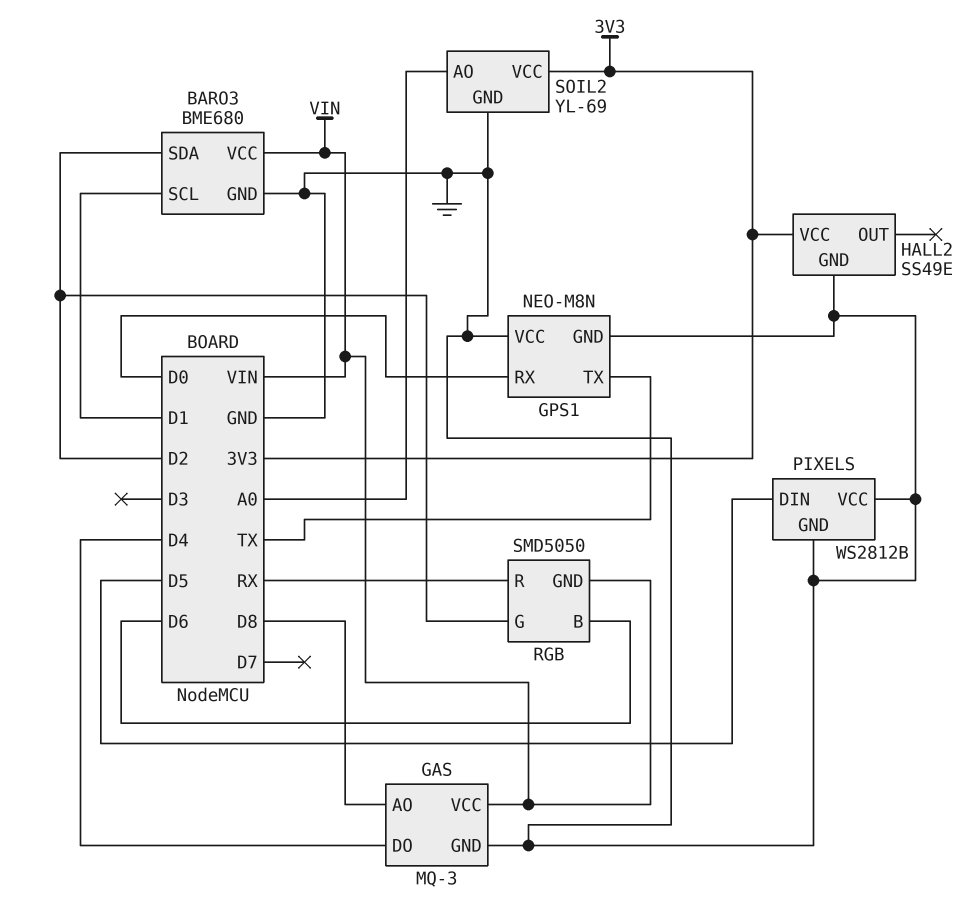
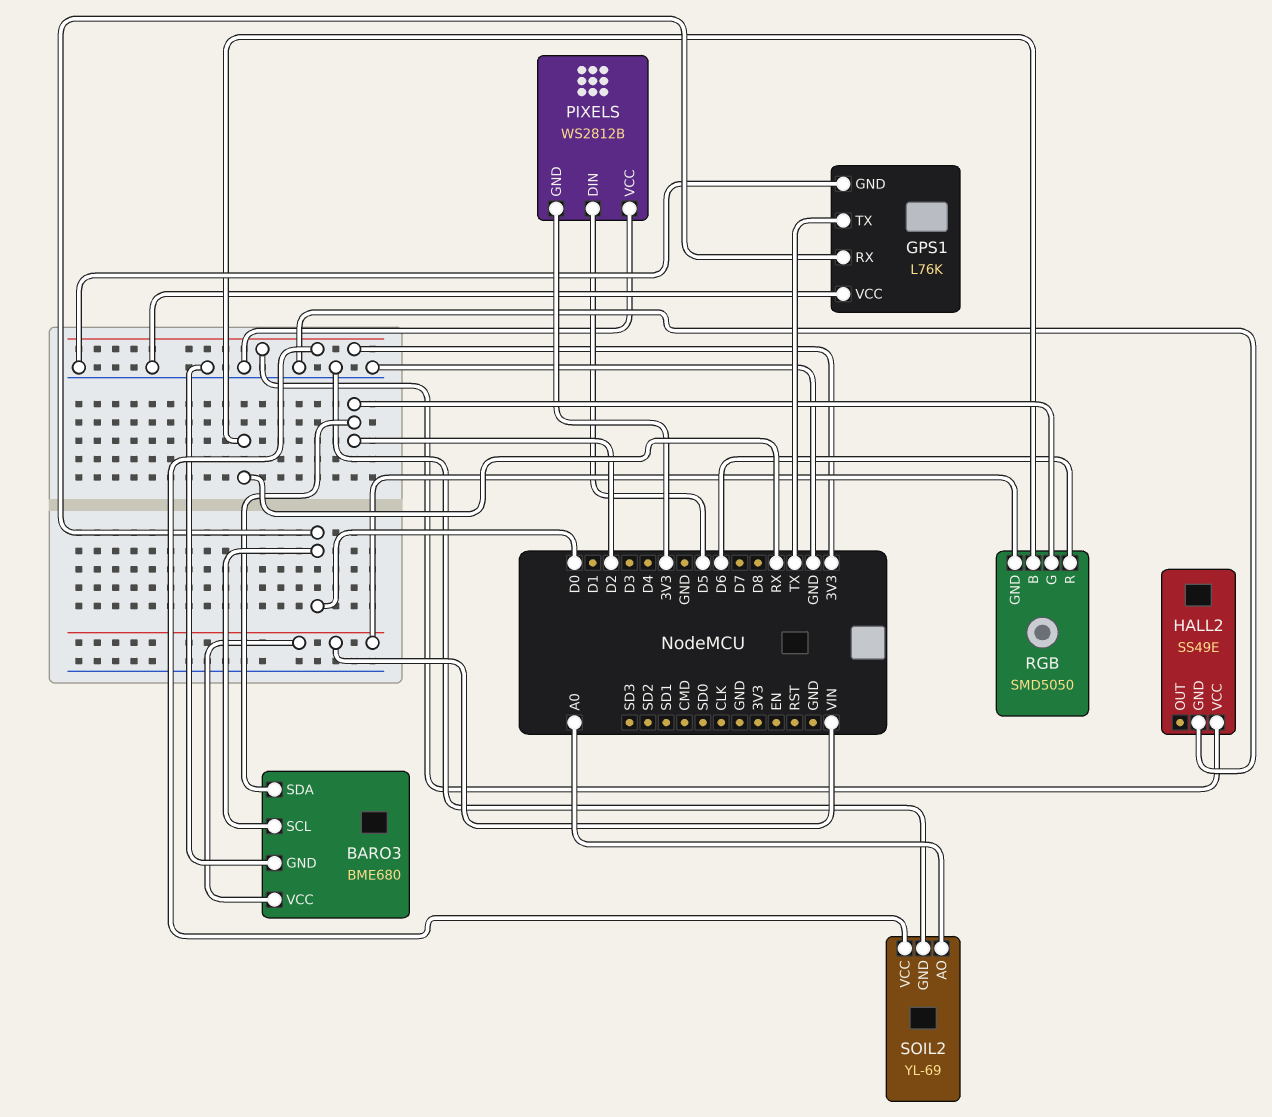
BARO3 pin SCL: D1 -> D0
GAS: MQ-3 -> none
GAS pin AO: D8 -> none
GAS pin DO: D4 -> none
GAS pin GND: GND -> none
GAS pin VCC: VIN -> none
GPS1: NEO-M8N -> L76K
PIXELS pin GND: GND -> 3V3
RGB pin B: D6 -> RX
RGB pin R: RX -> D6

